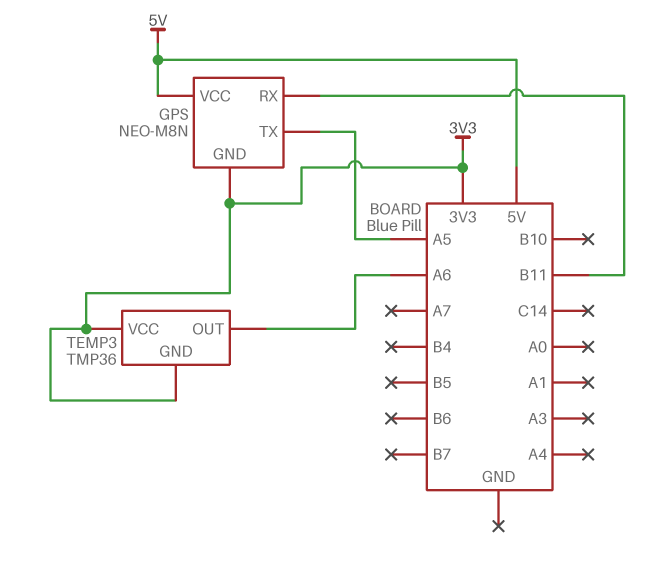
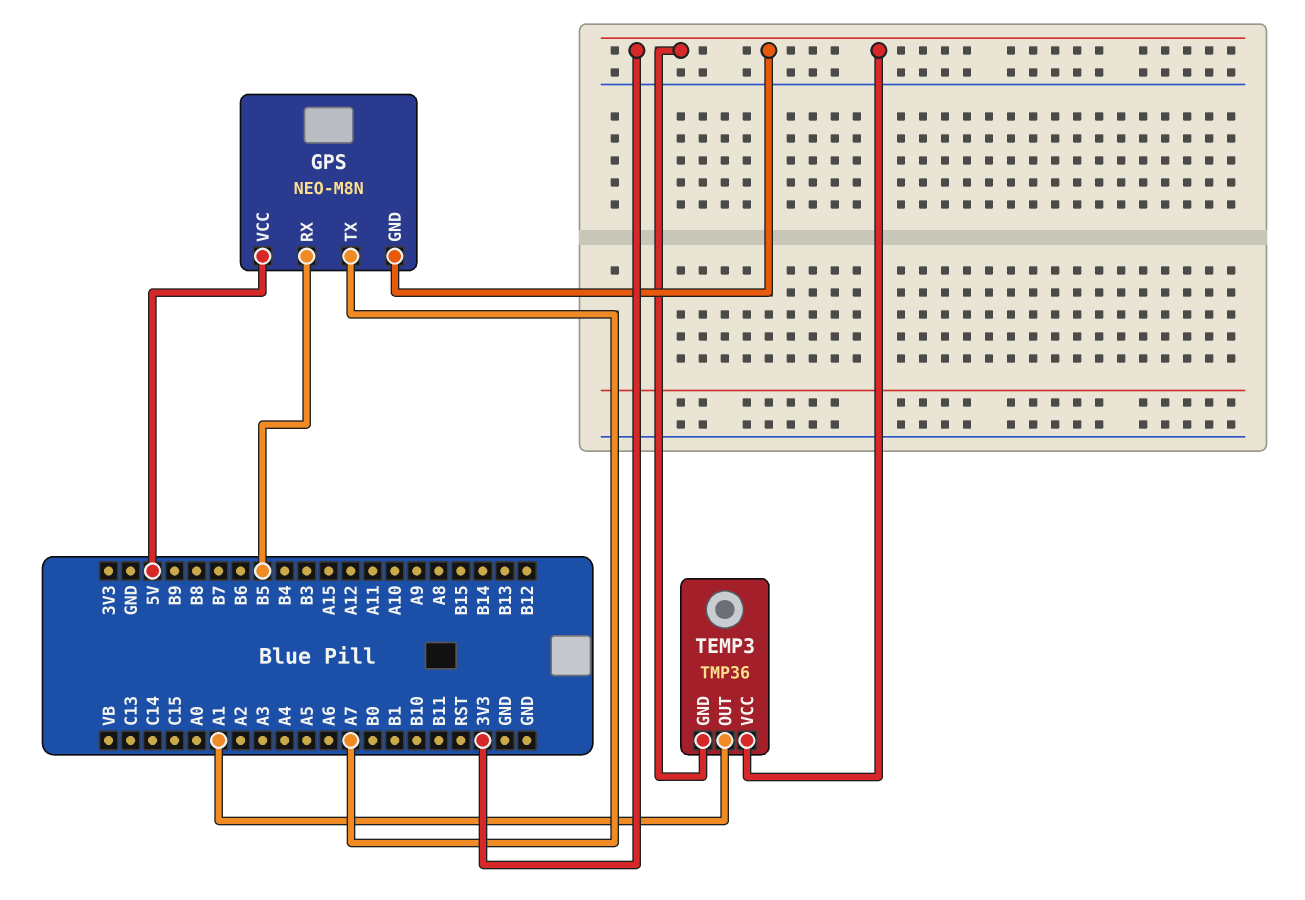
GPS pin RX: B11 -> B5
GPS pin TX: A5 -> A7
TEMP3 pin OUT: A6 -> A1

